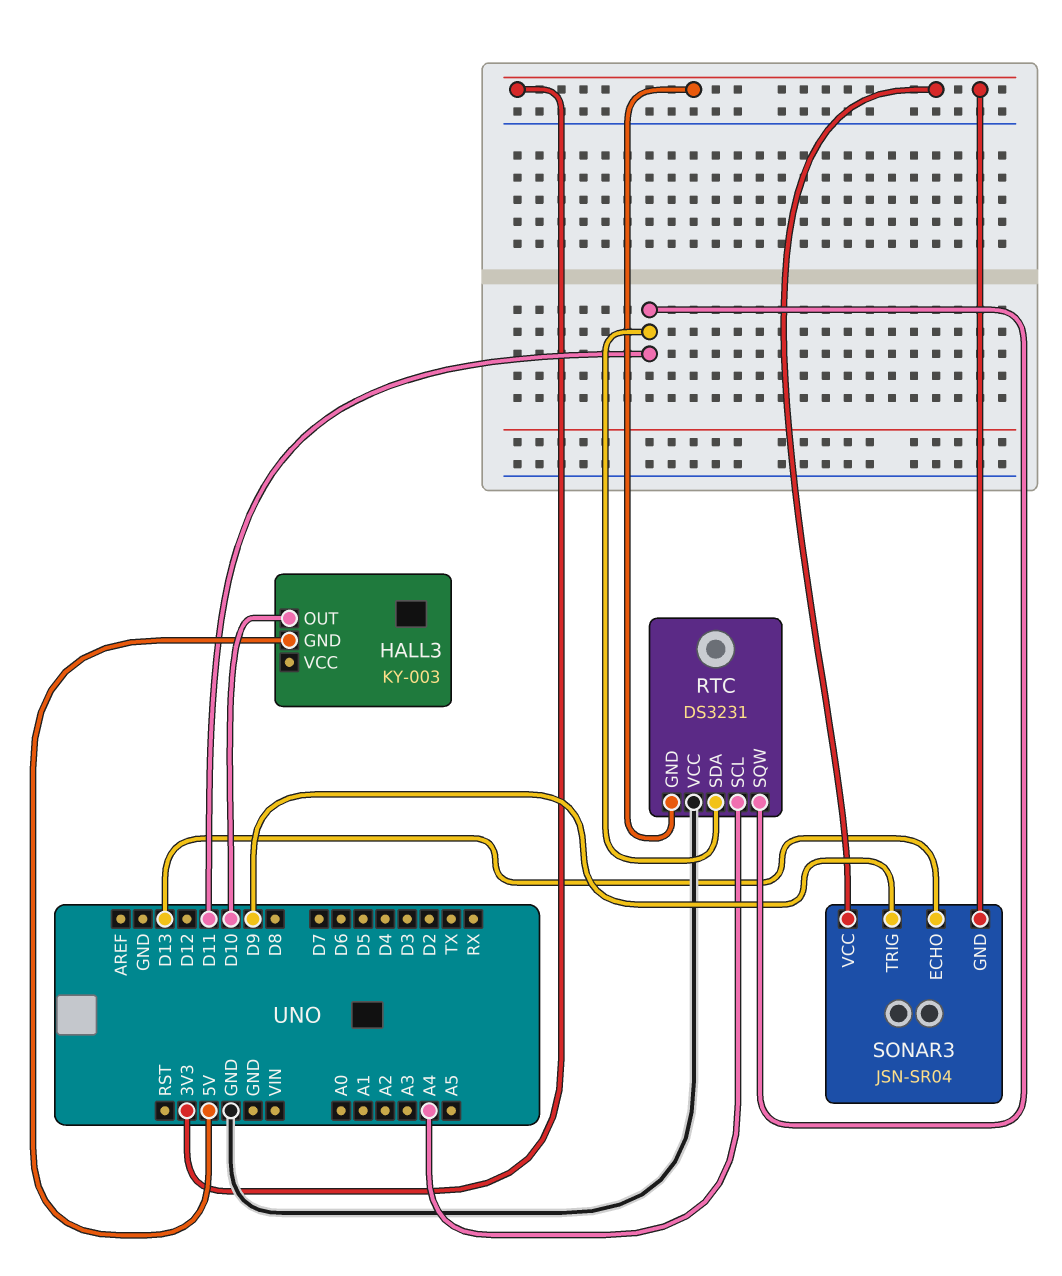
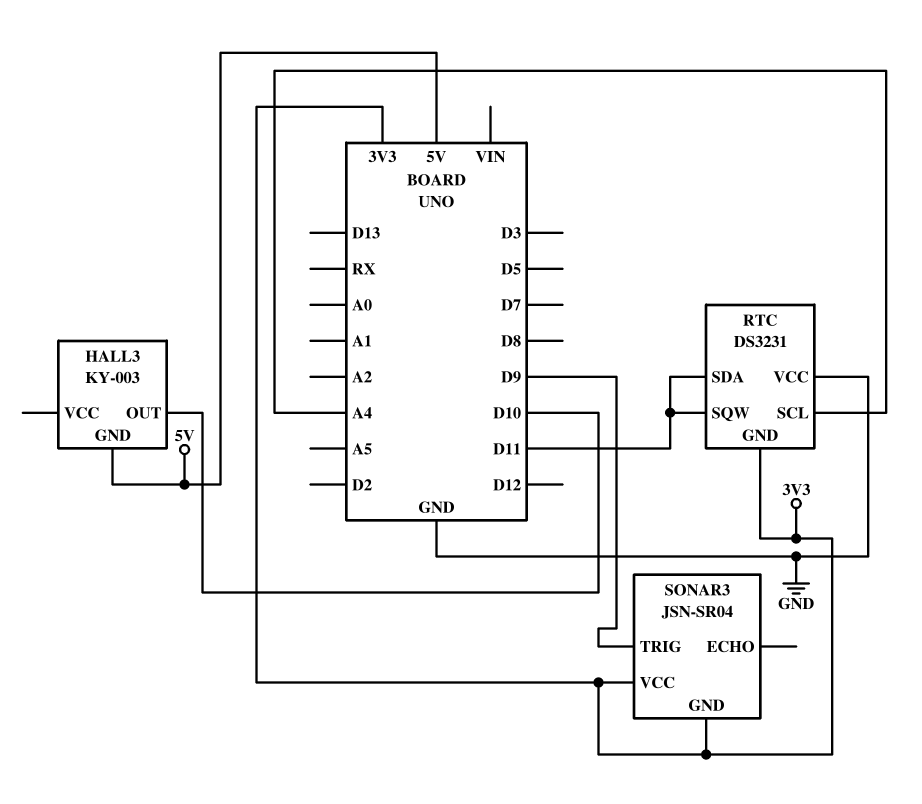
SONAR3 pin ECHO: D13 -> none

